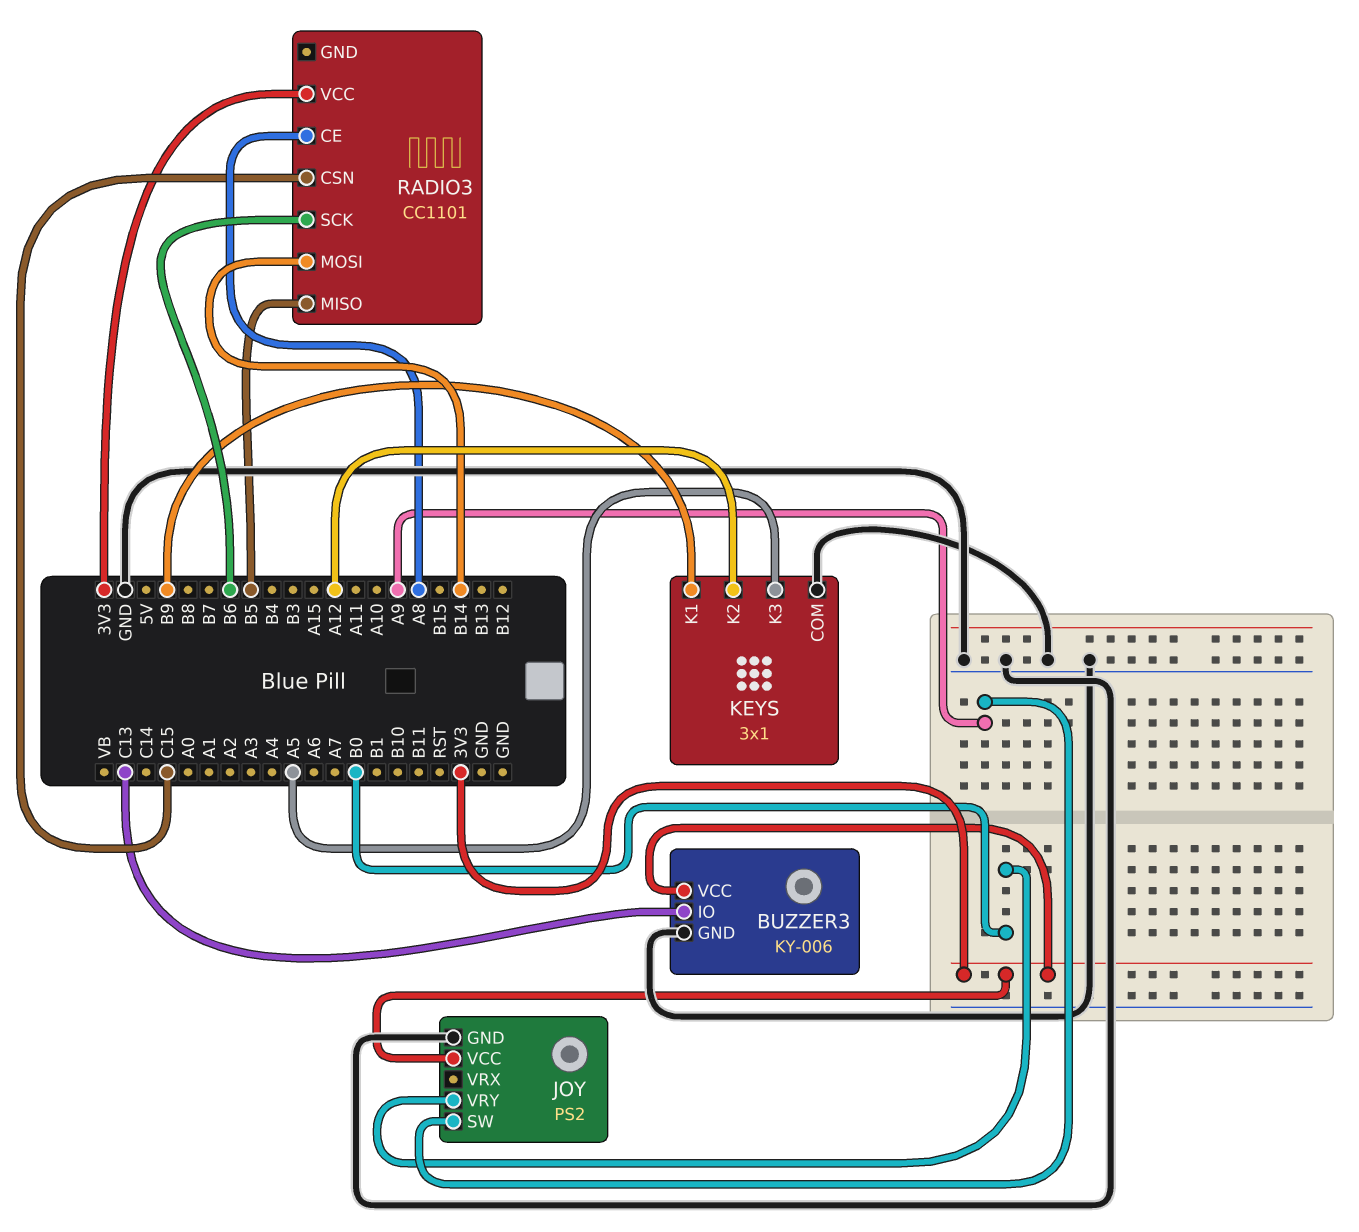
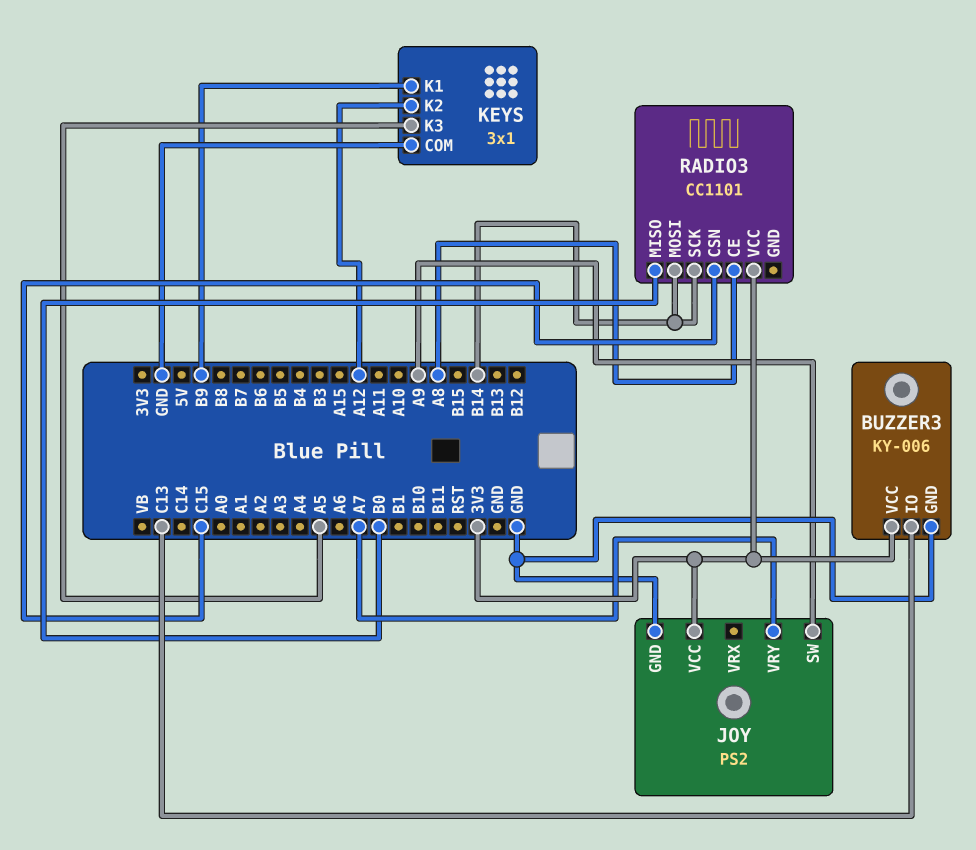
JOY pin VRY: B0 -> A7
RADIO3 pin MISO: B5 -> B0
RADIO3 pin SCK: B6 -> B14

